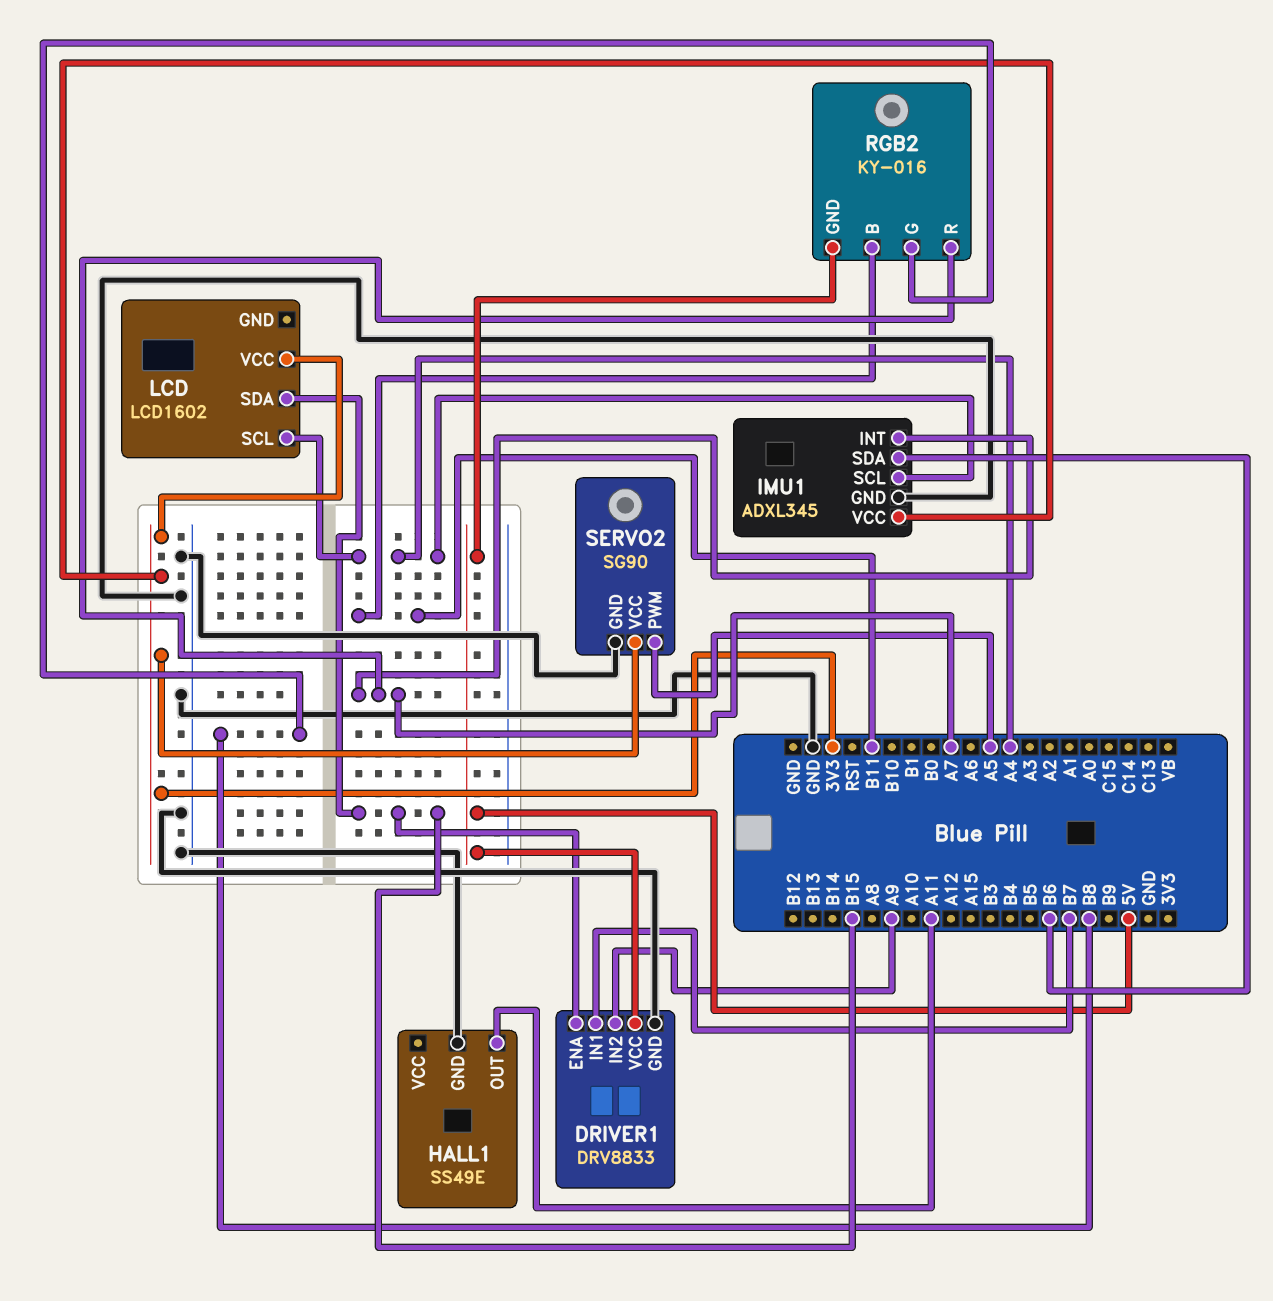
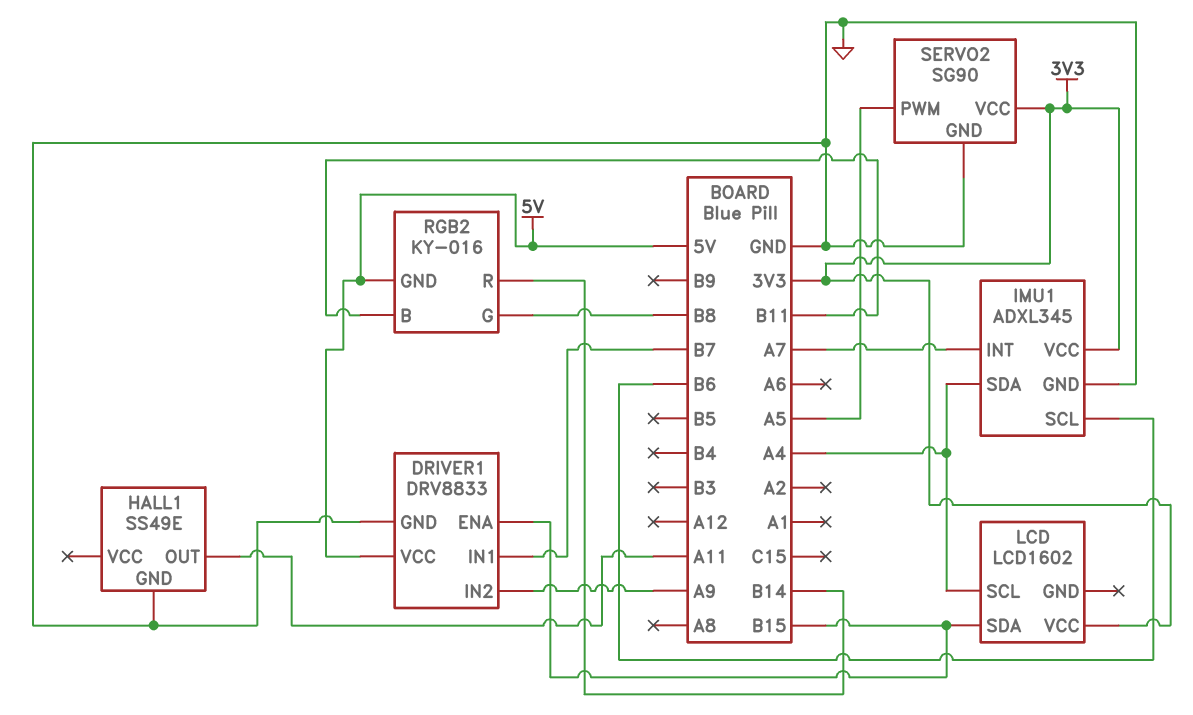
IMU1 pin SCL: A4 -> B6
IMU1 pin SDA: B6 -> A4
RGB2 pin R: A7 -> B14

